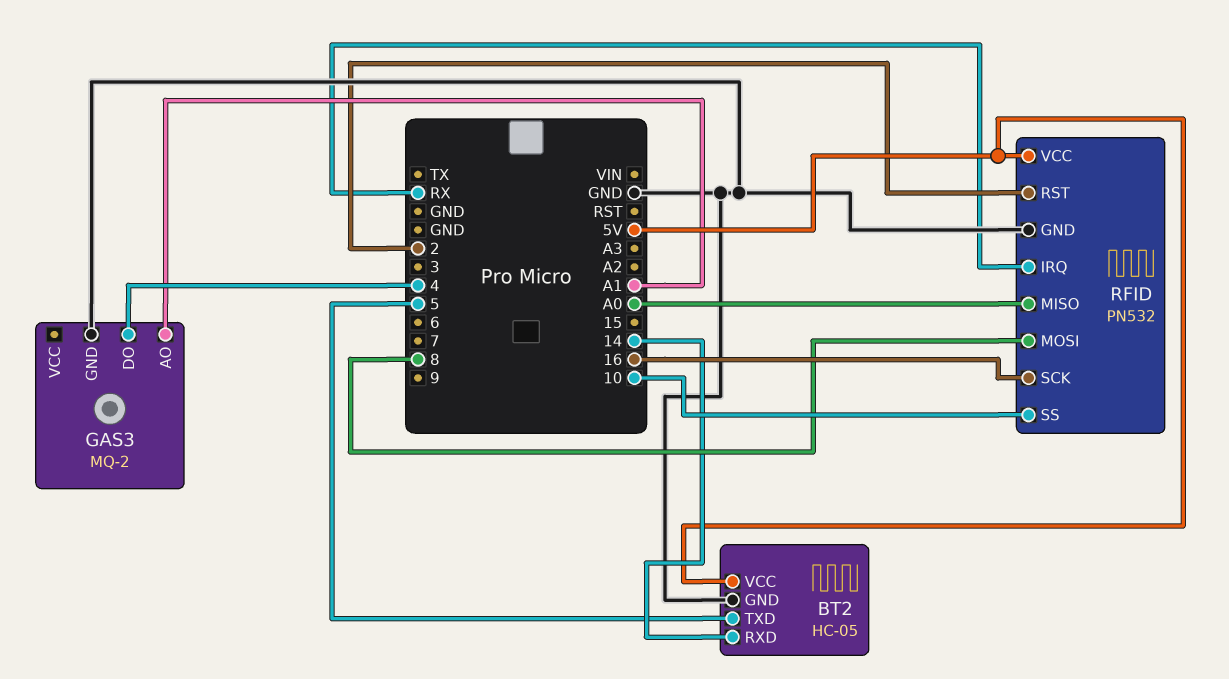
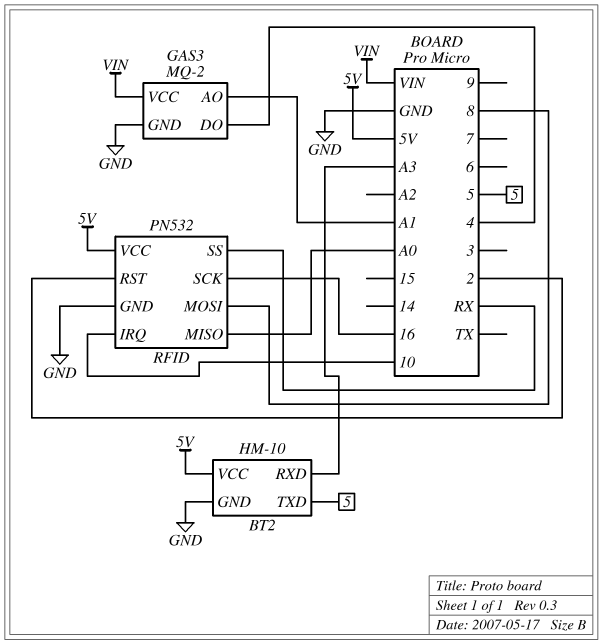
BT2: HC-05 -> HM-10
BT2 pin RXD: 14 -> A3
GAS3 pin VCC: none -> VIN
RFID pin IRQ: RX -> 10
RFID pin SS: 10 -> RX

